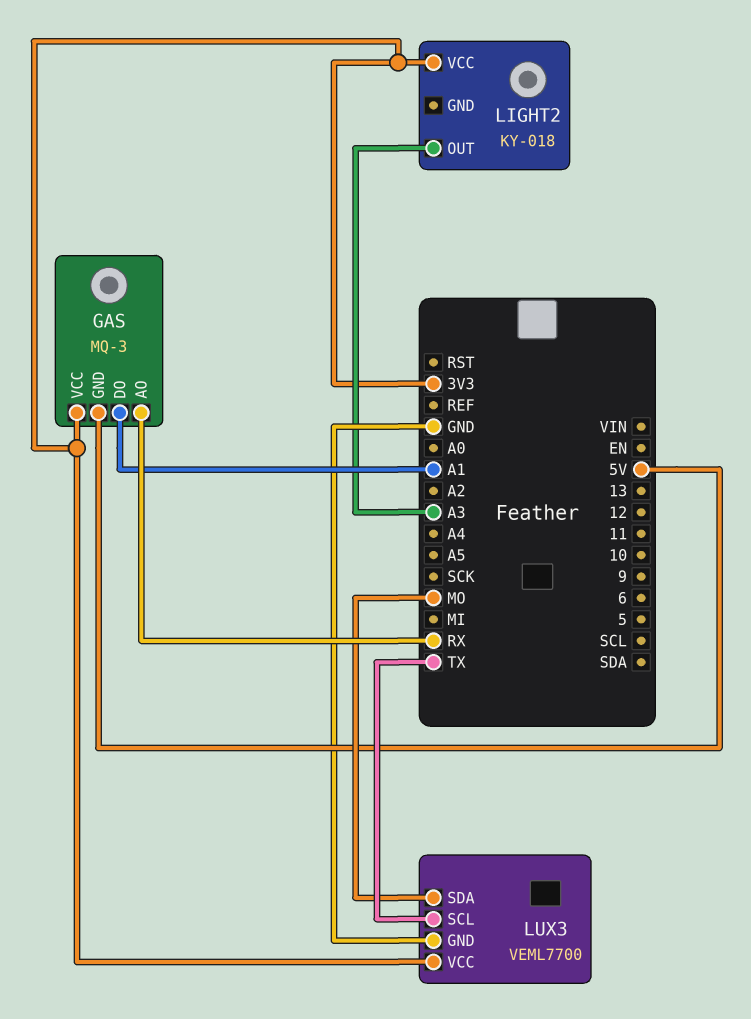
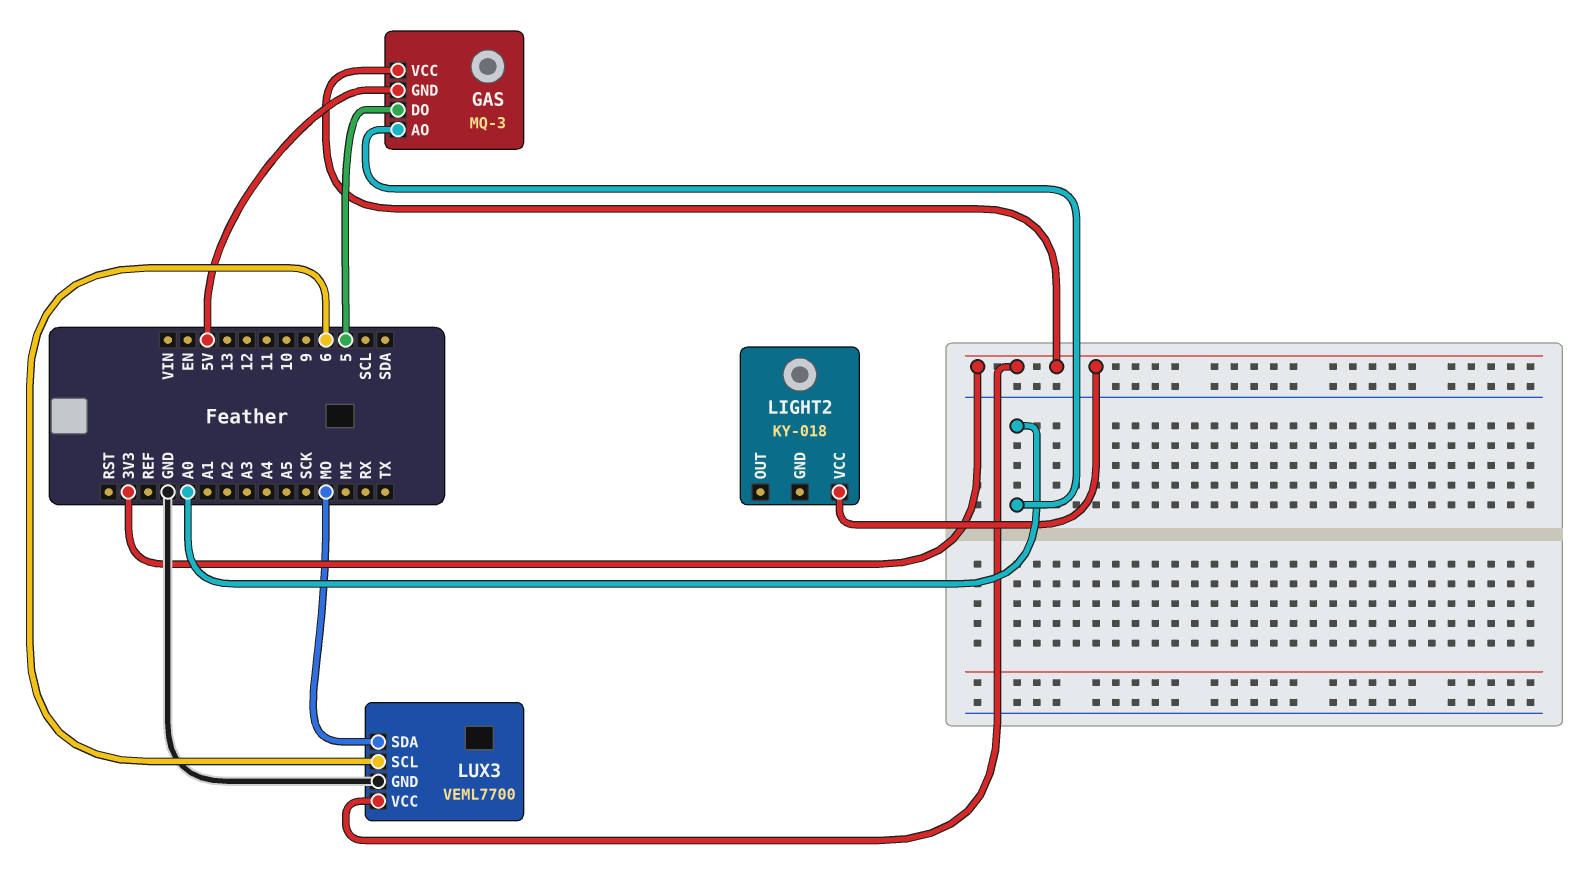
GAS pin AO: RX -> A0
GAS pin DO: A1 -> 5
LIGHT2 pin OUT: A3 -> none
LUX3 pin SCL: TX -> 6

